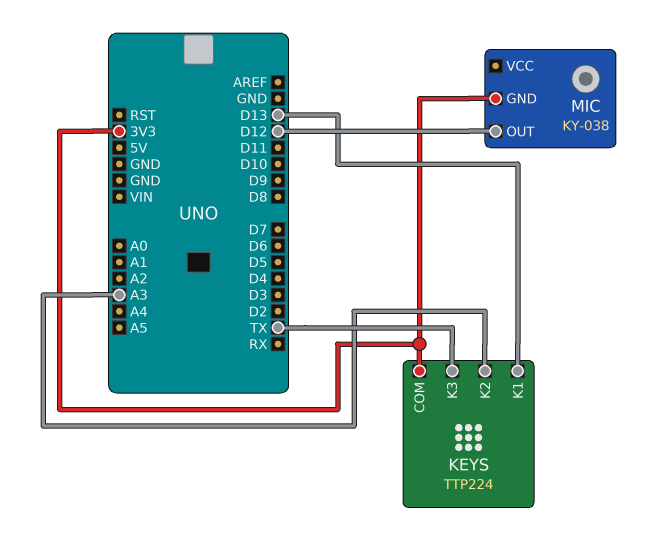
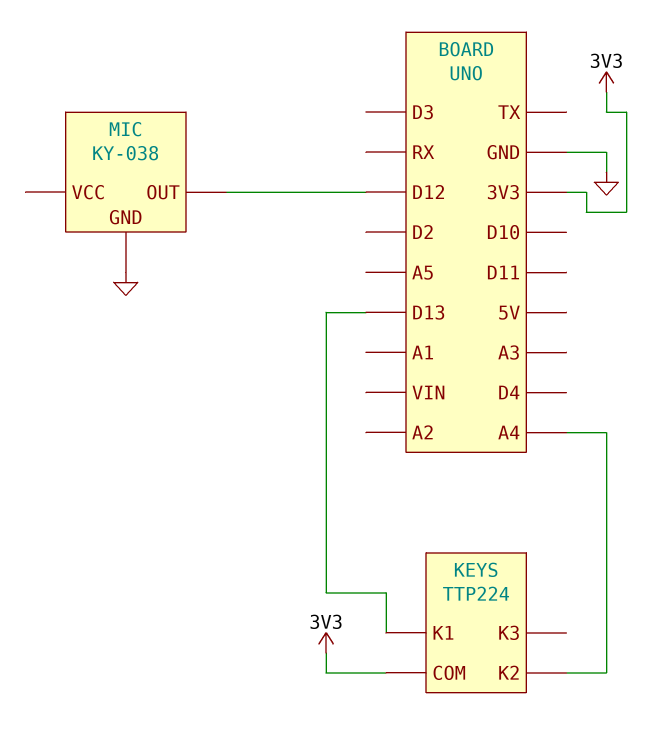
KEYS pin K2: A3 -> A4
KEYS pin K3: TX -> none
MIC pin GND: 3V3 -> GND

